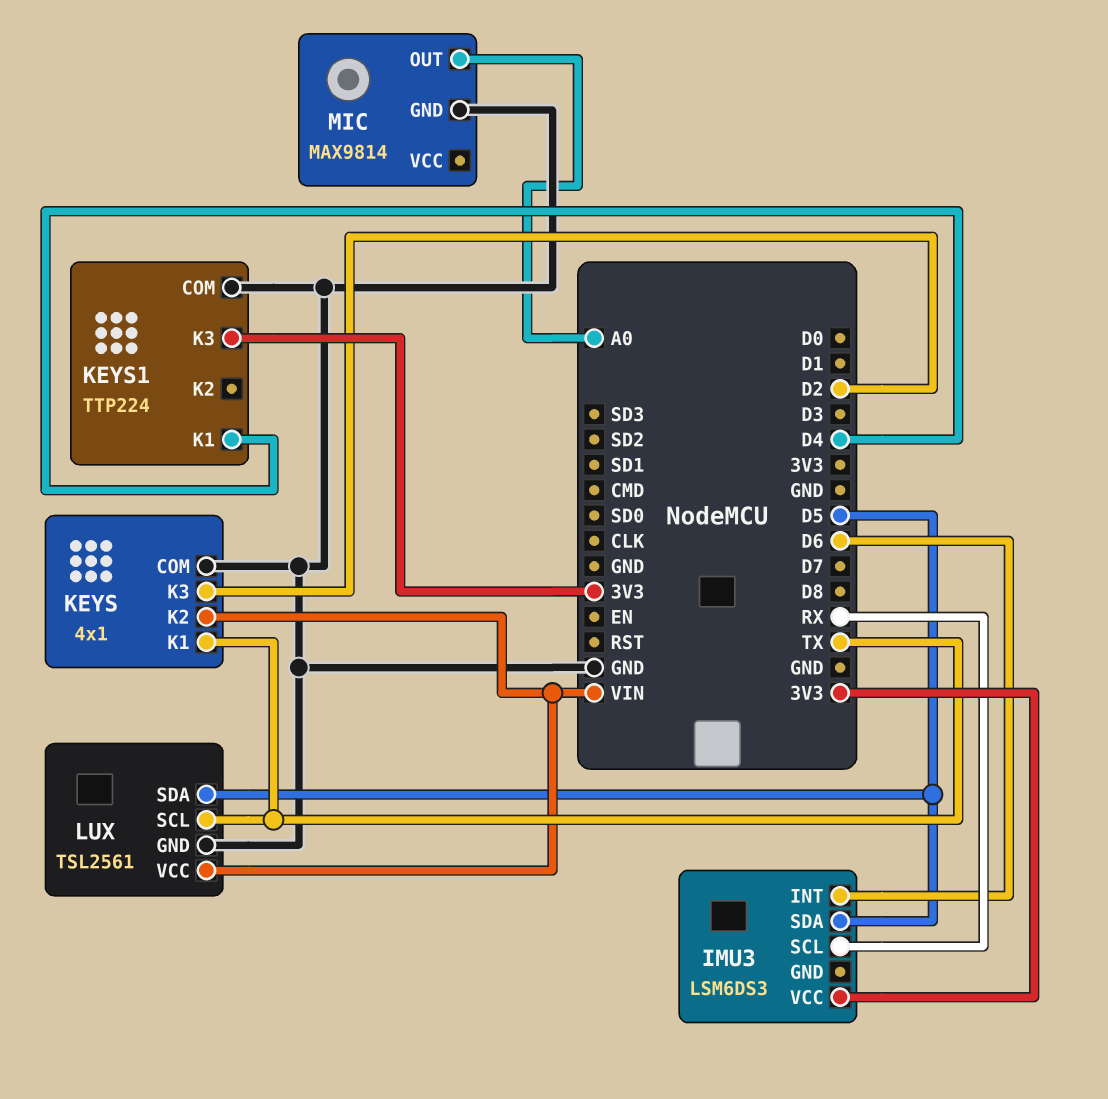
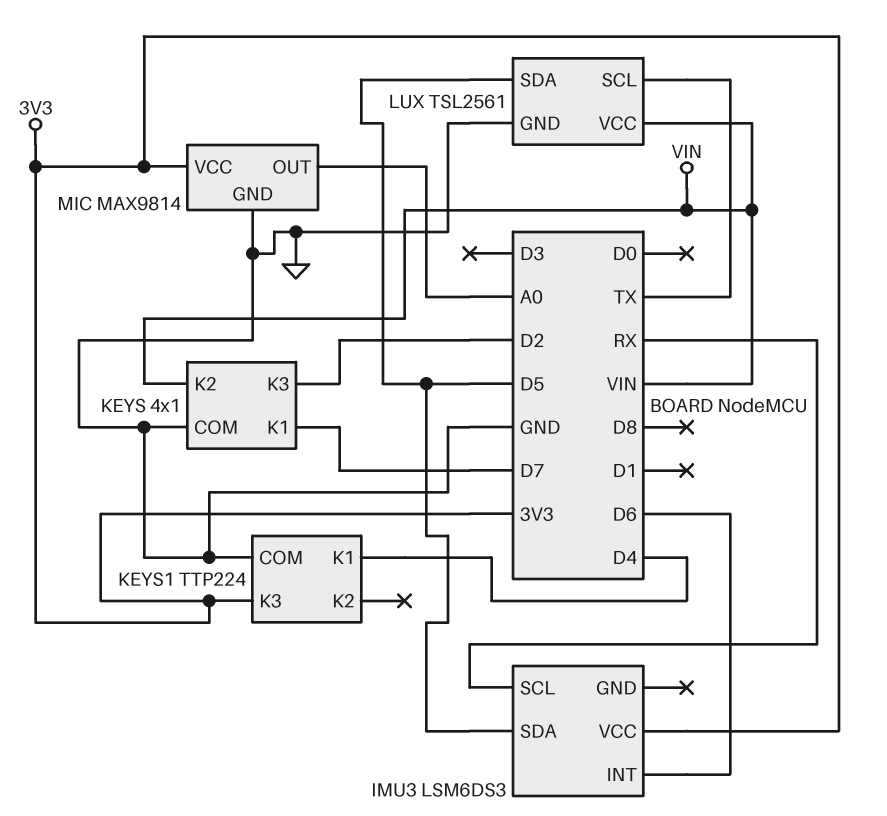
KEYS pin K1: TX -> D7
MIC pin VCC: none -> 3V3

